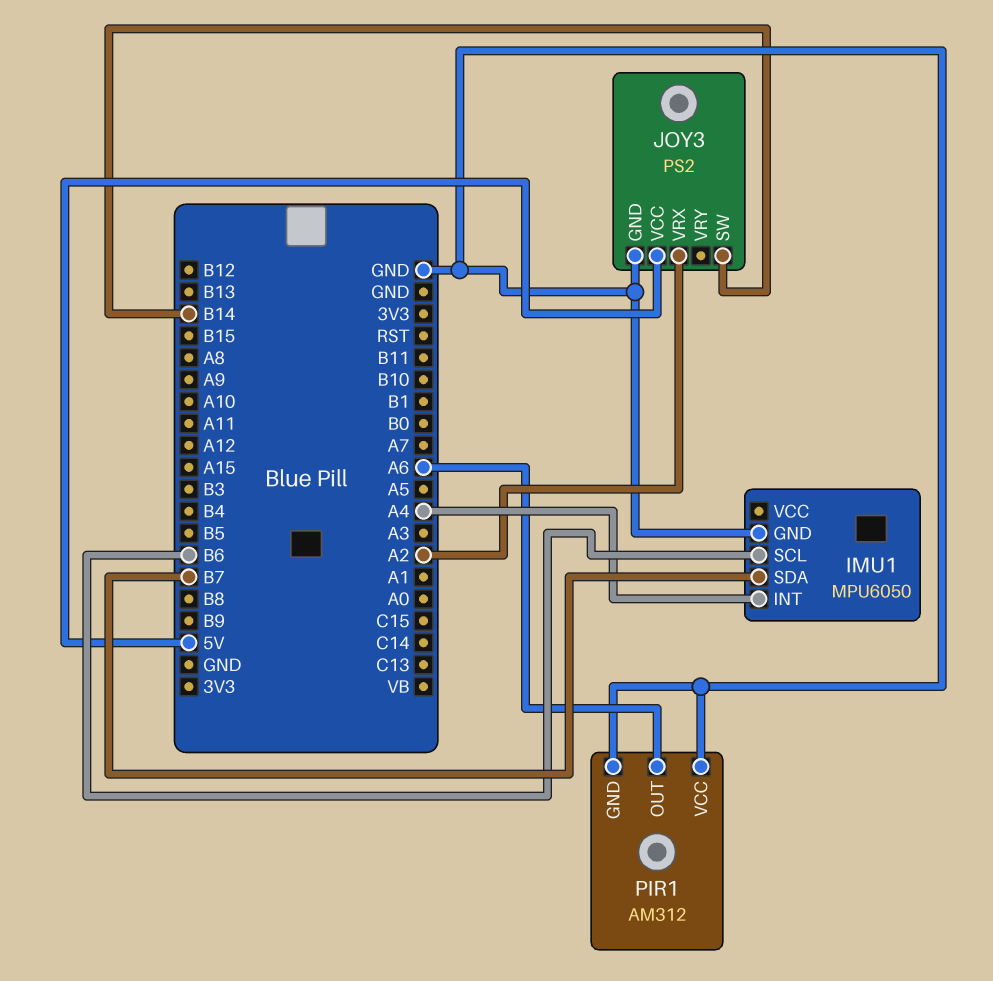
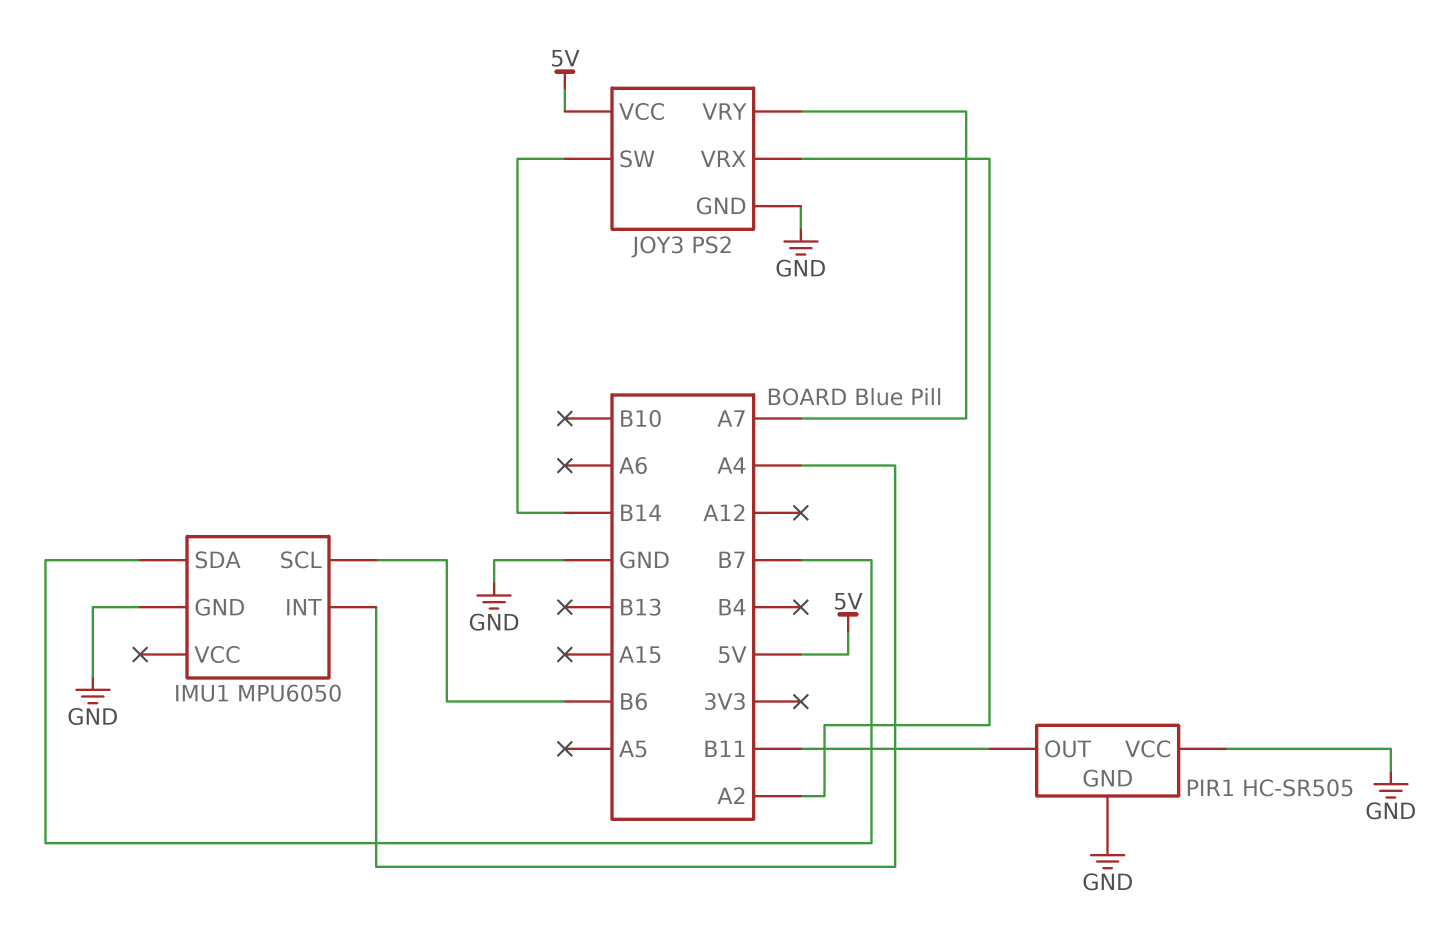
JOY3 pin VRY: none -> A7
PIR1: AM312 -> HC-SR505
PIR1 pin OUT: A6 -> B11

